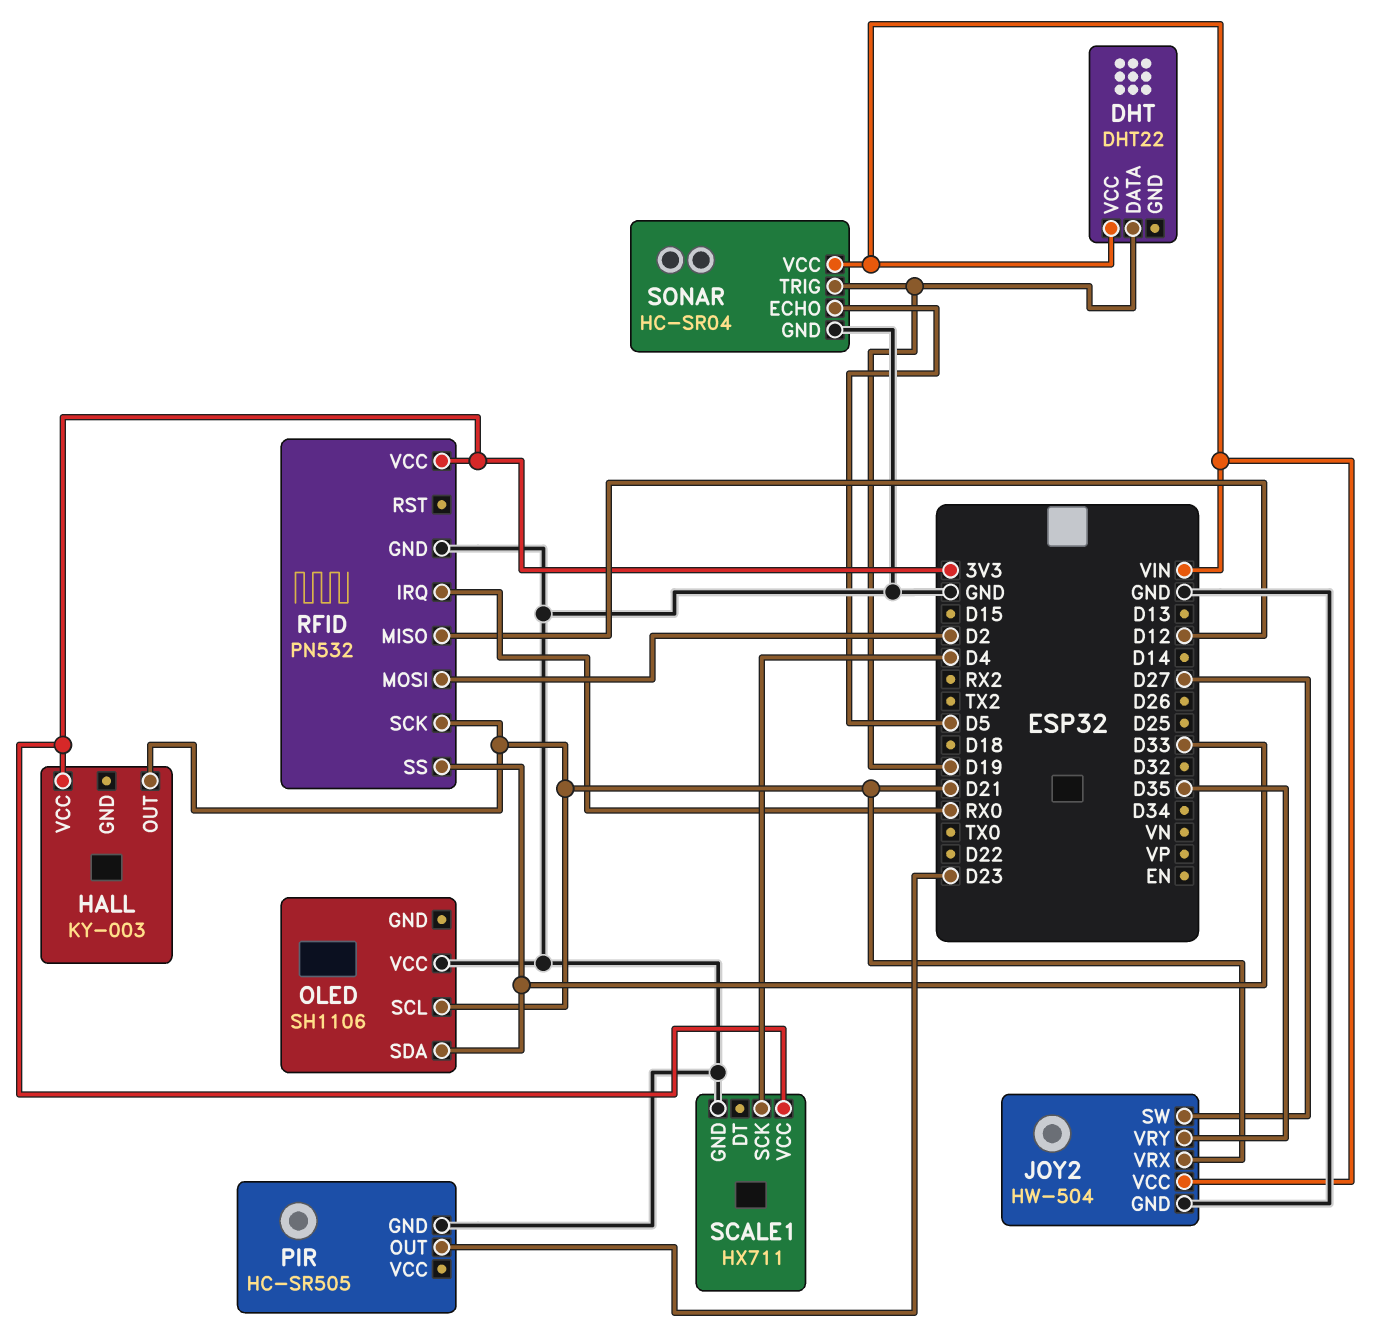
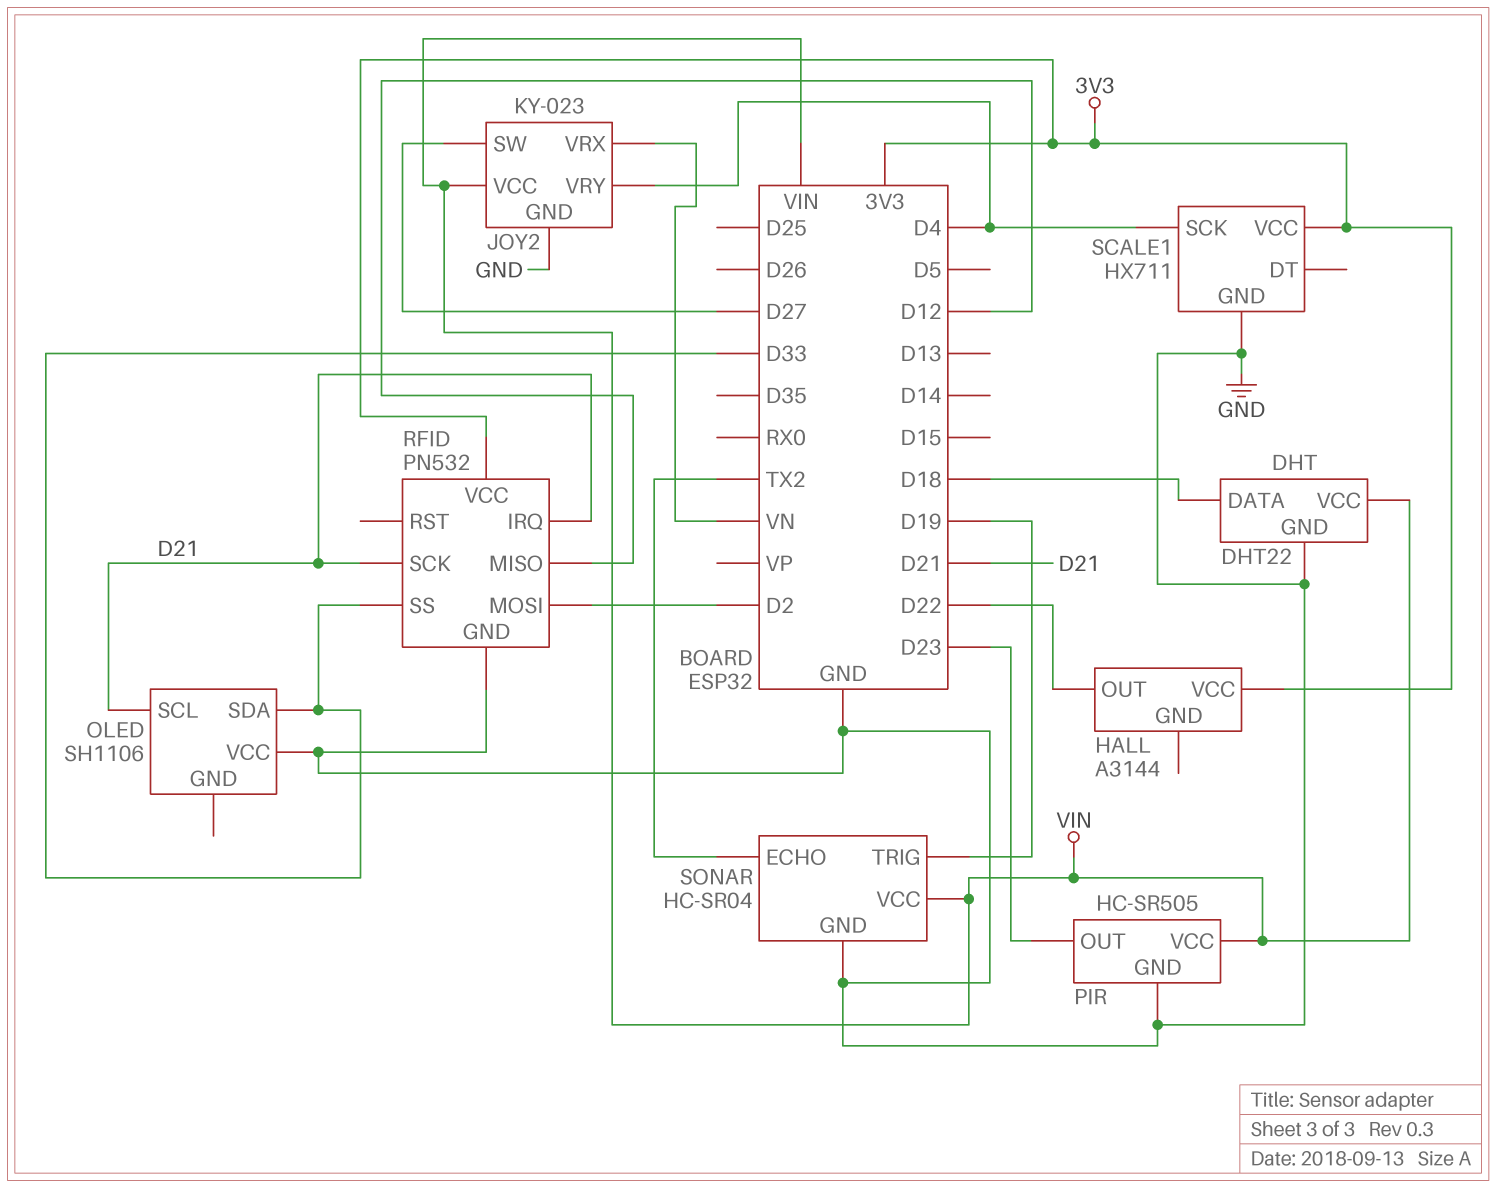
DHT pin DATA: D19 -> D18
DHT pin GND: none -> GND
HALL: KY-003 -> A3144
HALL pin OUT: D21 -> D22
JOY2: HW-504 -> KY-023
JOY2 pin VRX: D21 -> VN
JOY2 pin VRY: D35 -> D4
PIR pin VCC: none -> VIN
RFID pin IRQ: RX0 -> D21
SONAR pin ECHO: D5 -> TX2

